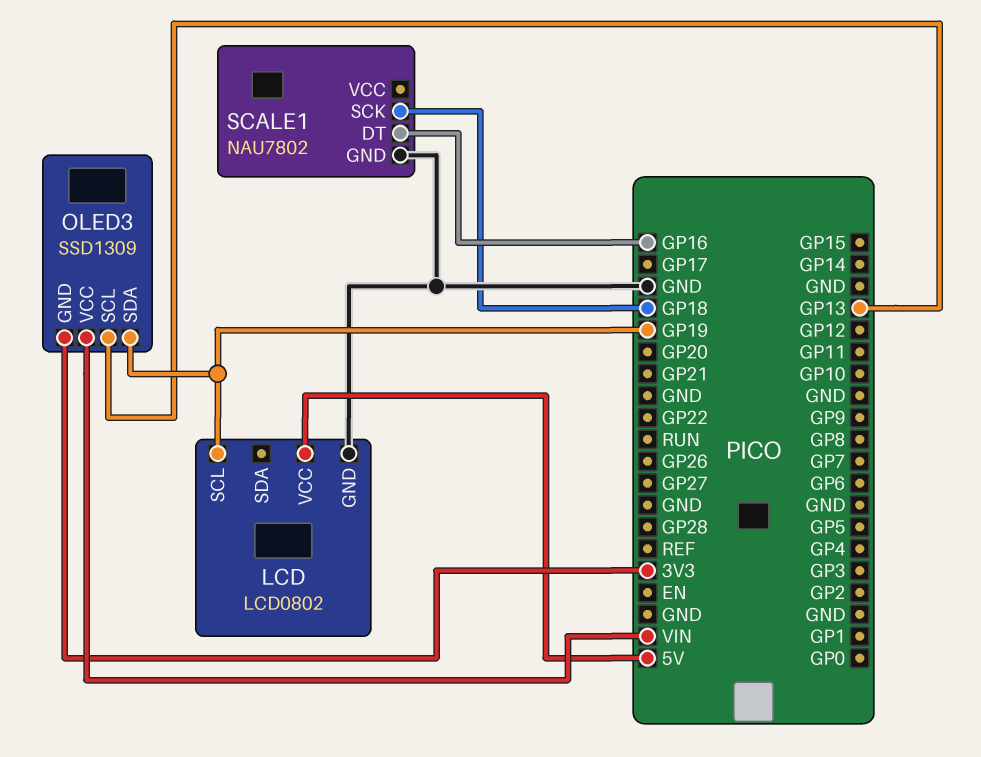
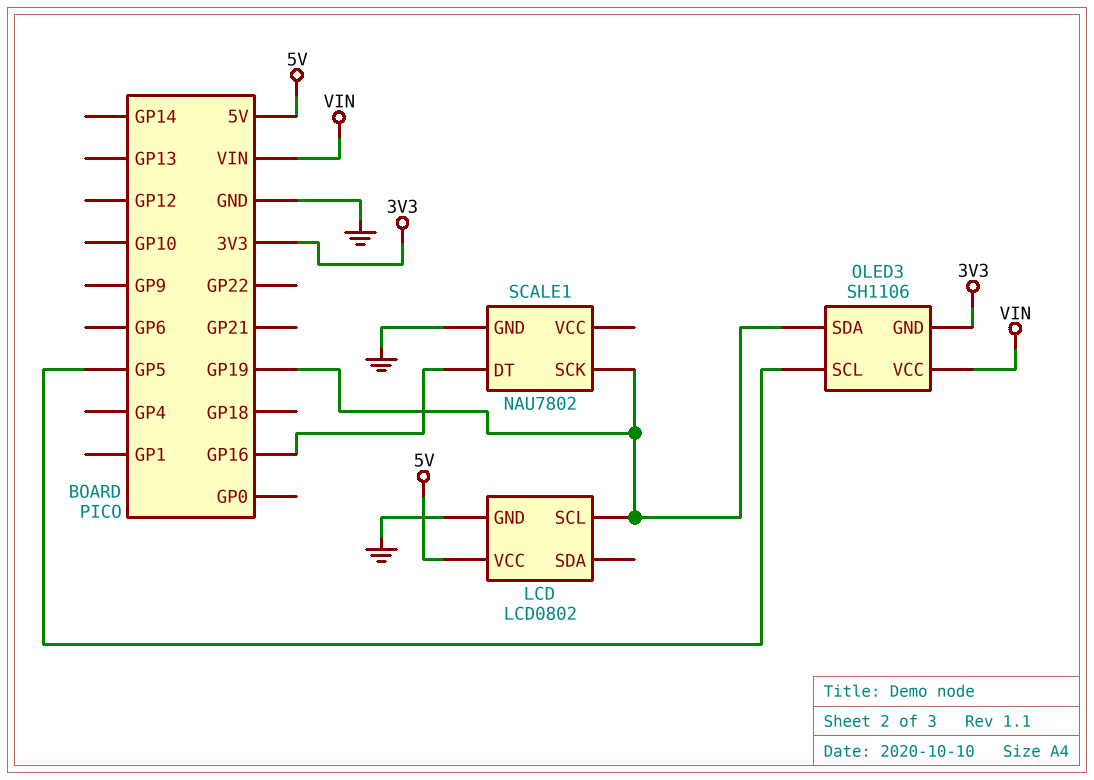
OLED3: SSD1309 -> SH1106
OLED3 pin SCL: GP13 -> GP5
SCALE1 pin SCK: GP18 -> GP19

